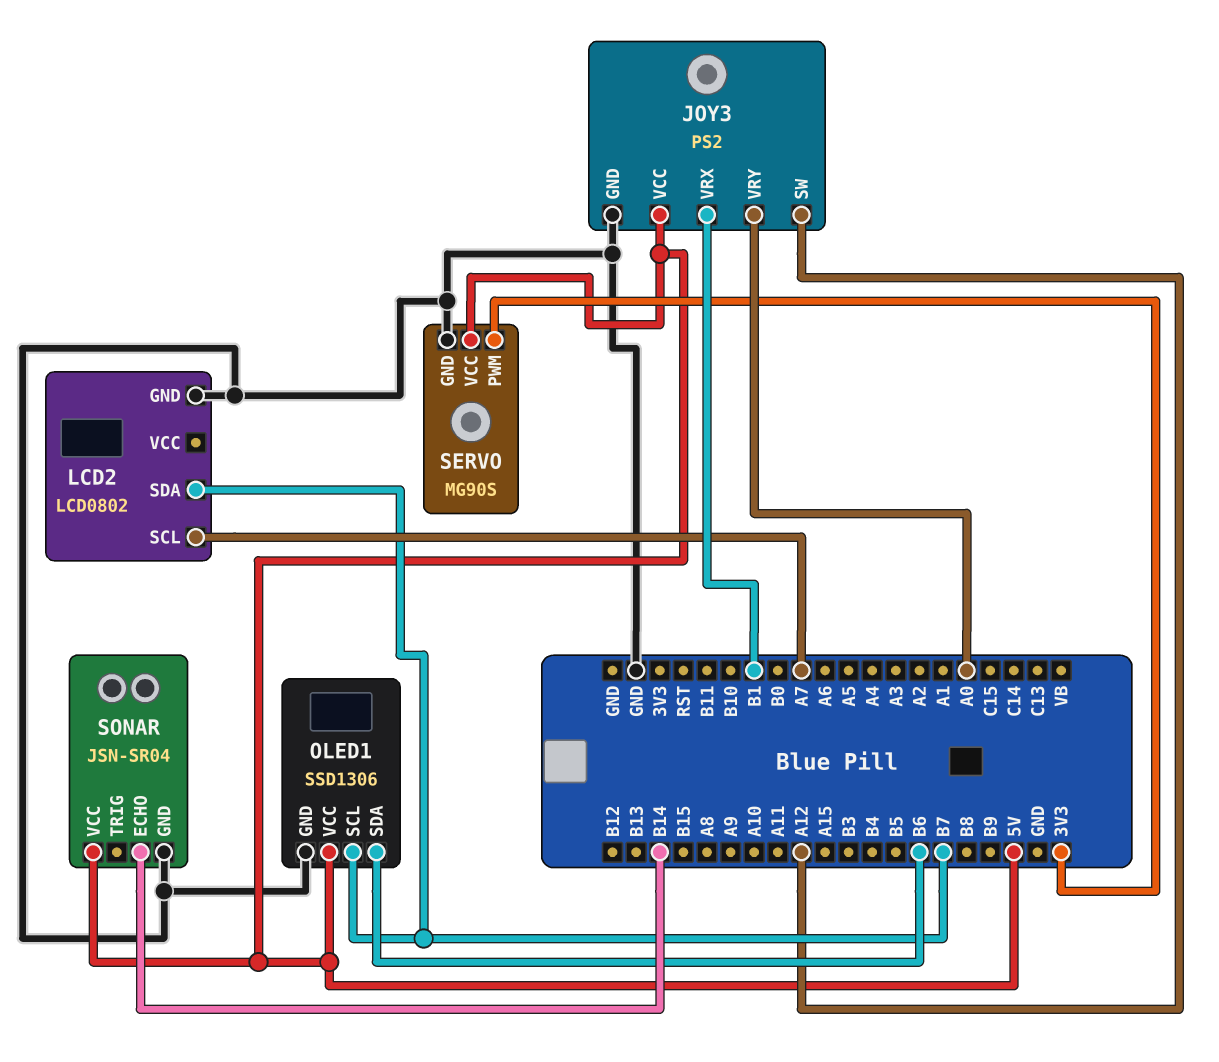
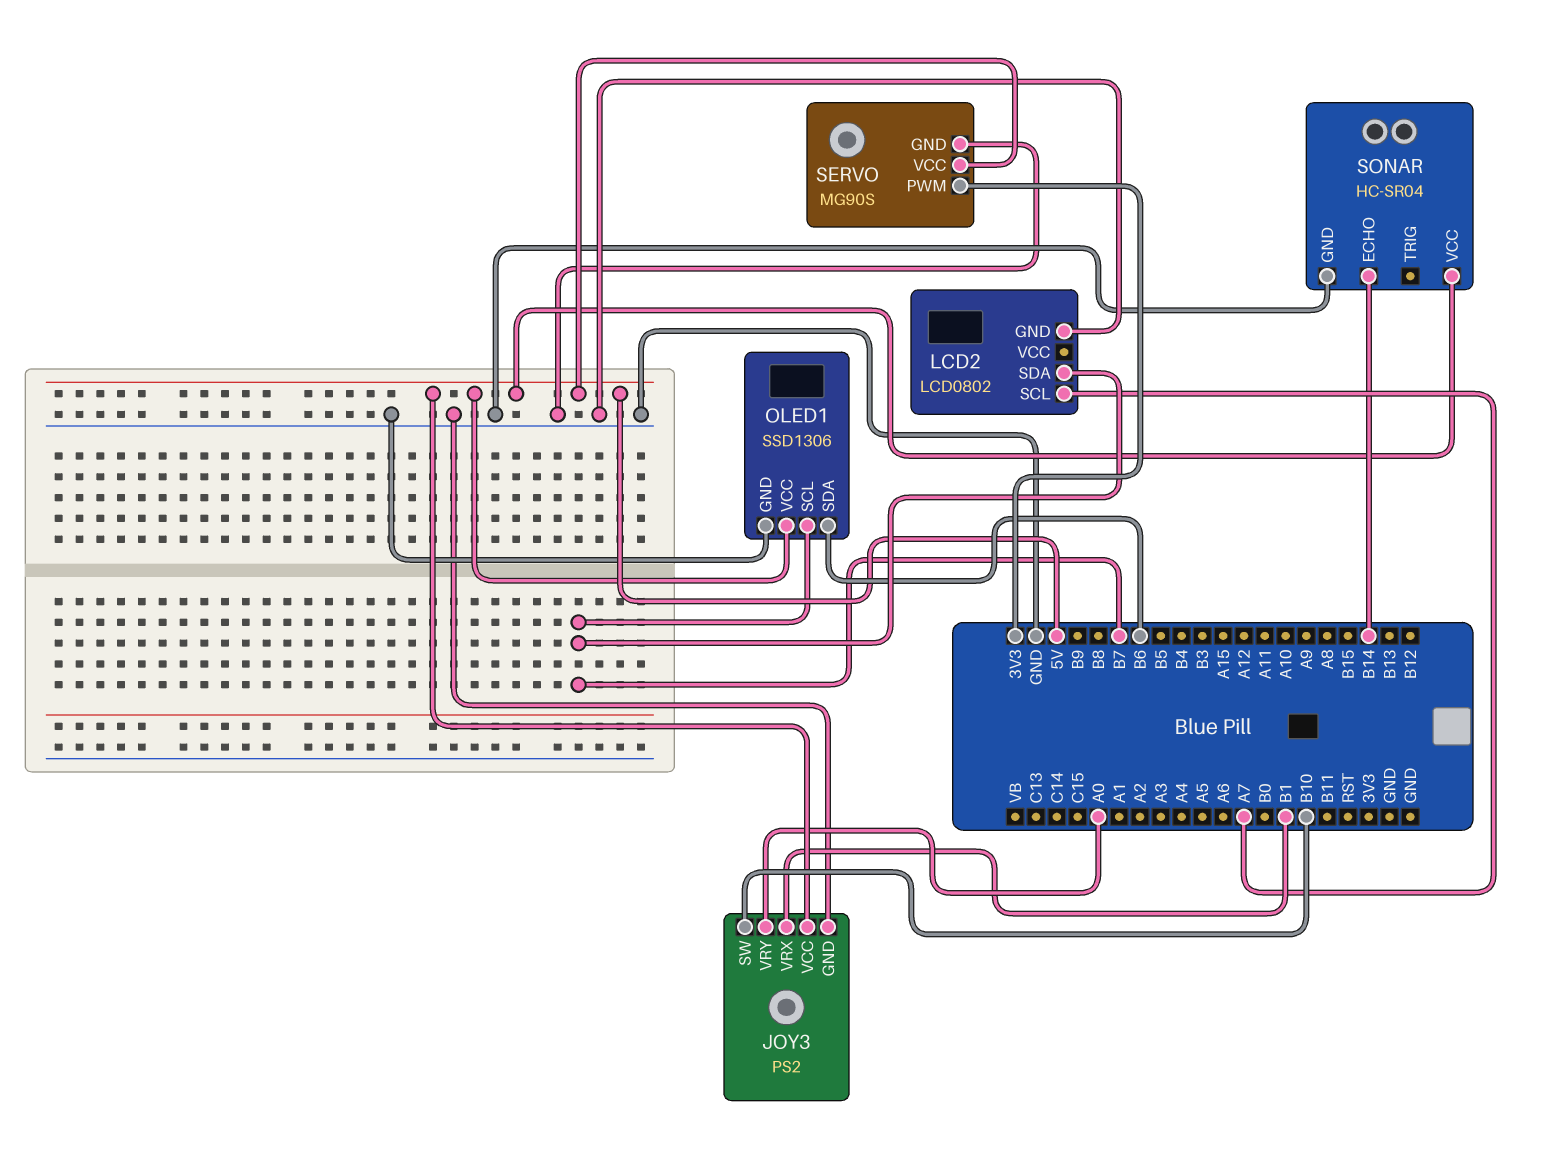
JOY3 pin SW: A12 -> B10
SONAR: JSN-SR04 -> HC-SR04

